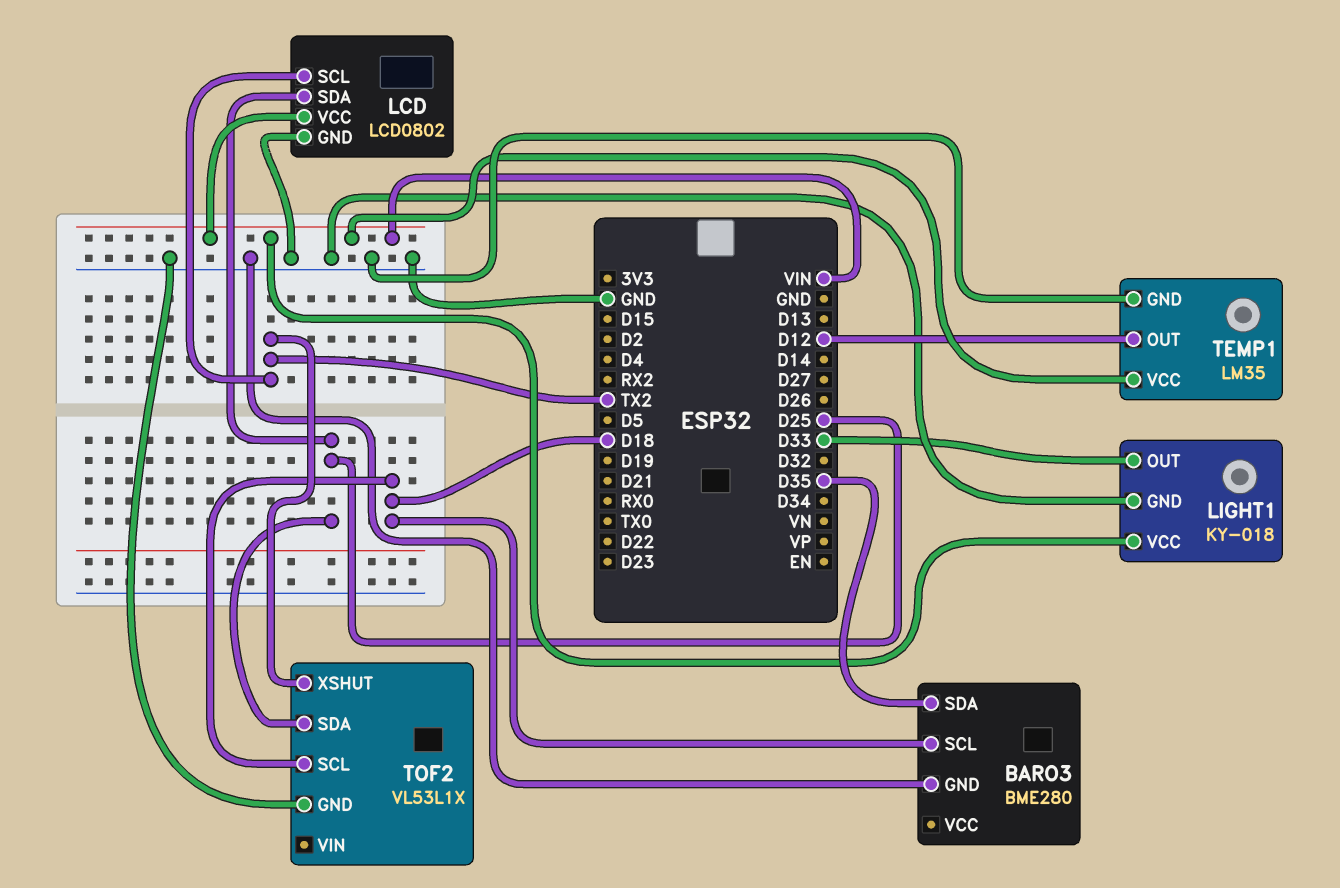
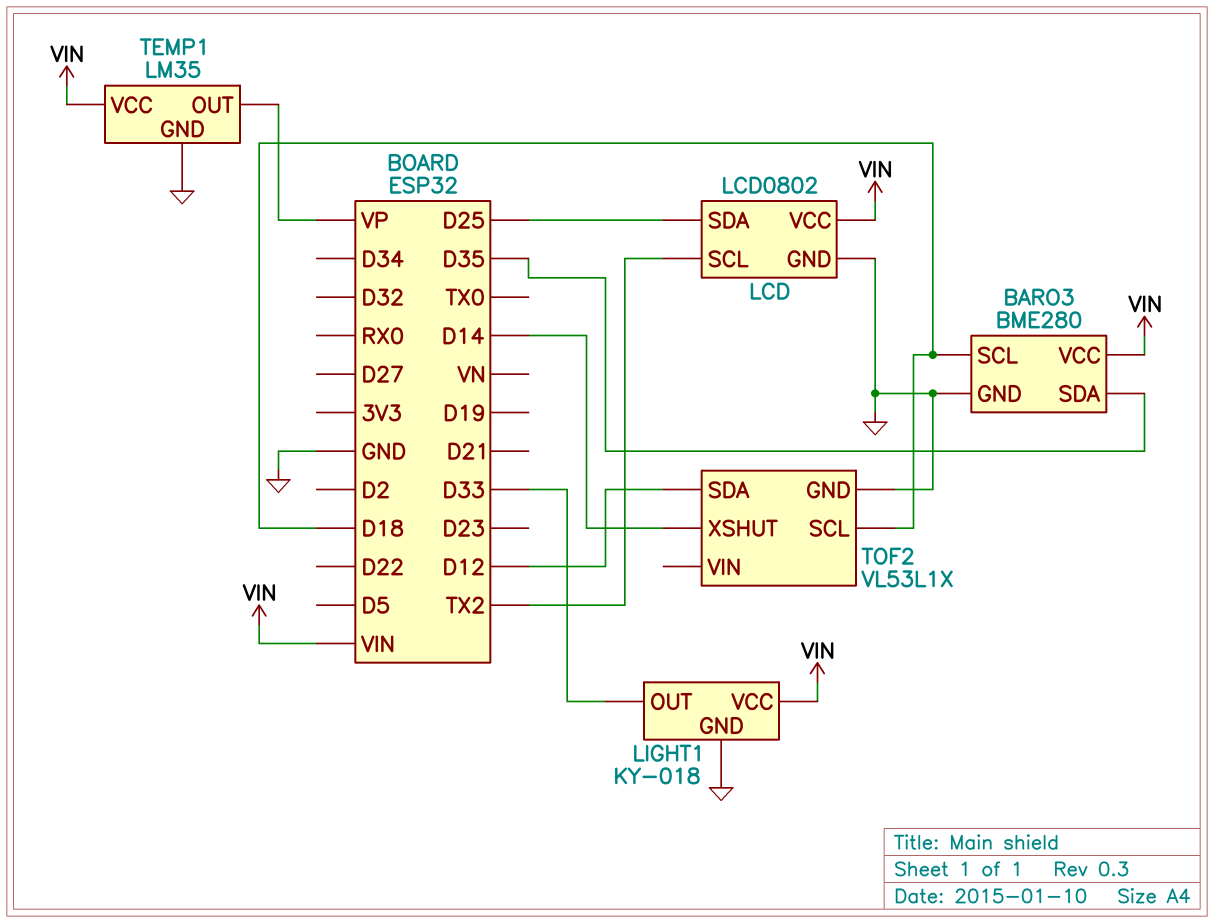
BARO3 pin VCC: none -> VIN
TEMP1 pin OUT: D12 -> VP
TOF2 pin SDA: D25 -> D12
TOF2 pin XSHUT: TX2 -> D14

